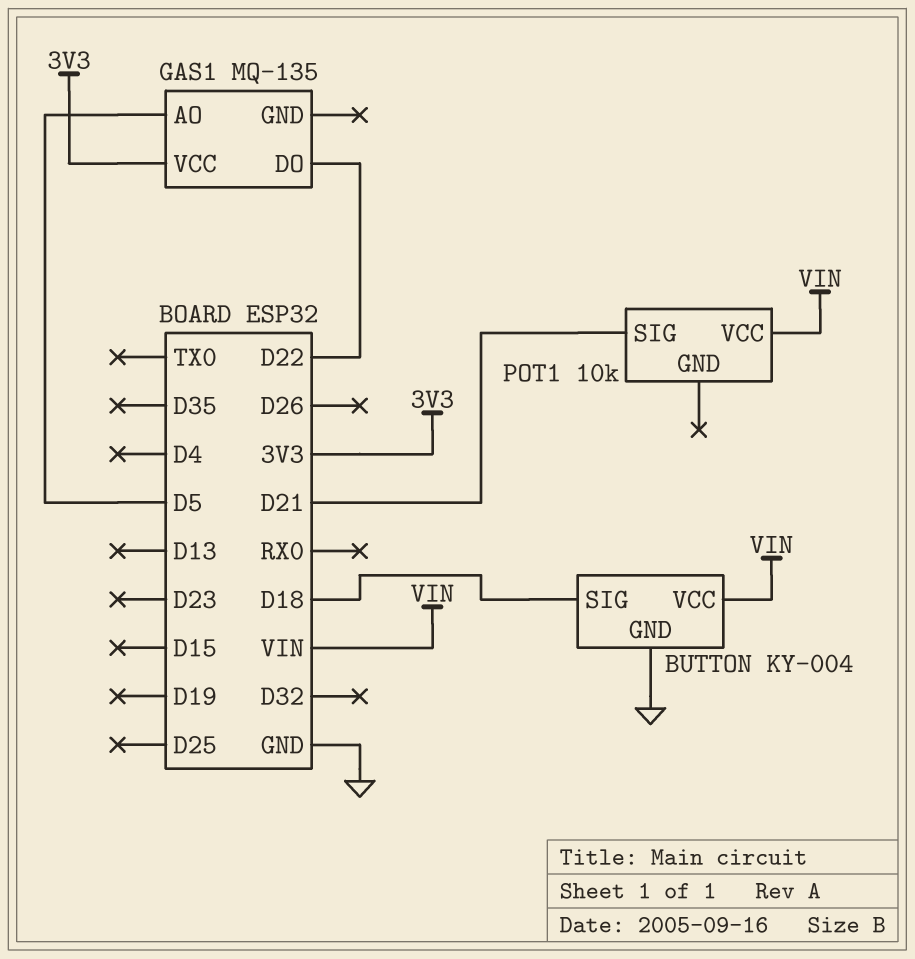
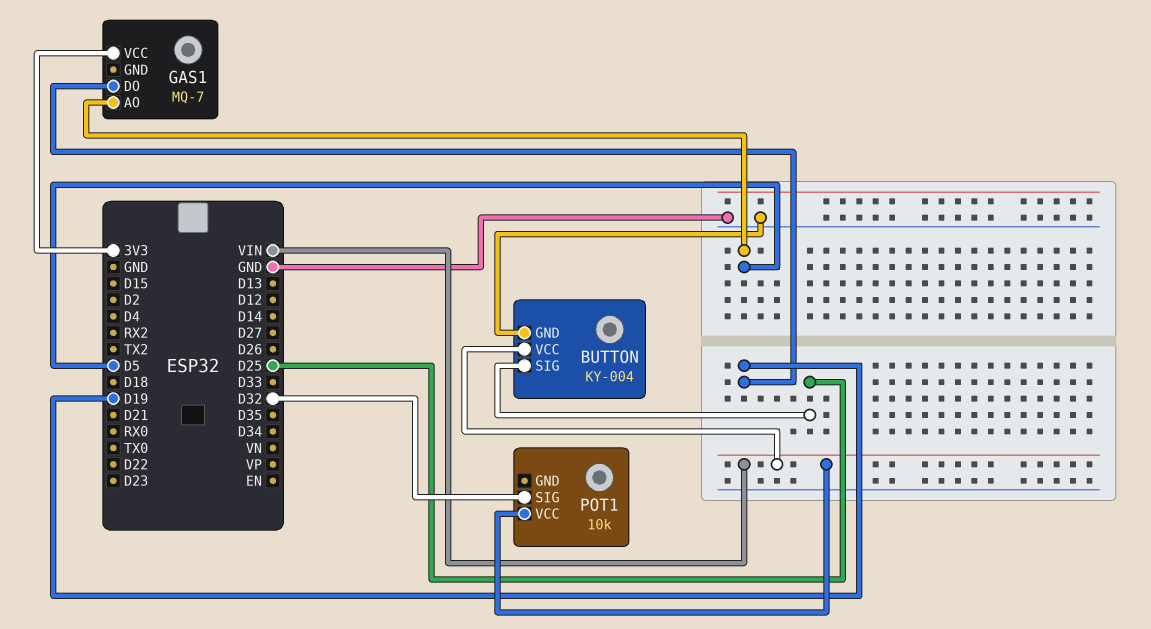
BUTTON pin SIG: D18 -> D25
GAS1: MQ-135 -> MQ-7
GAS1 pin DO: D22 -> D19
POT1 pin SIG: D21 -> D32

